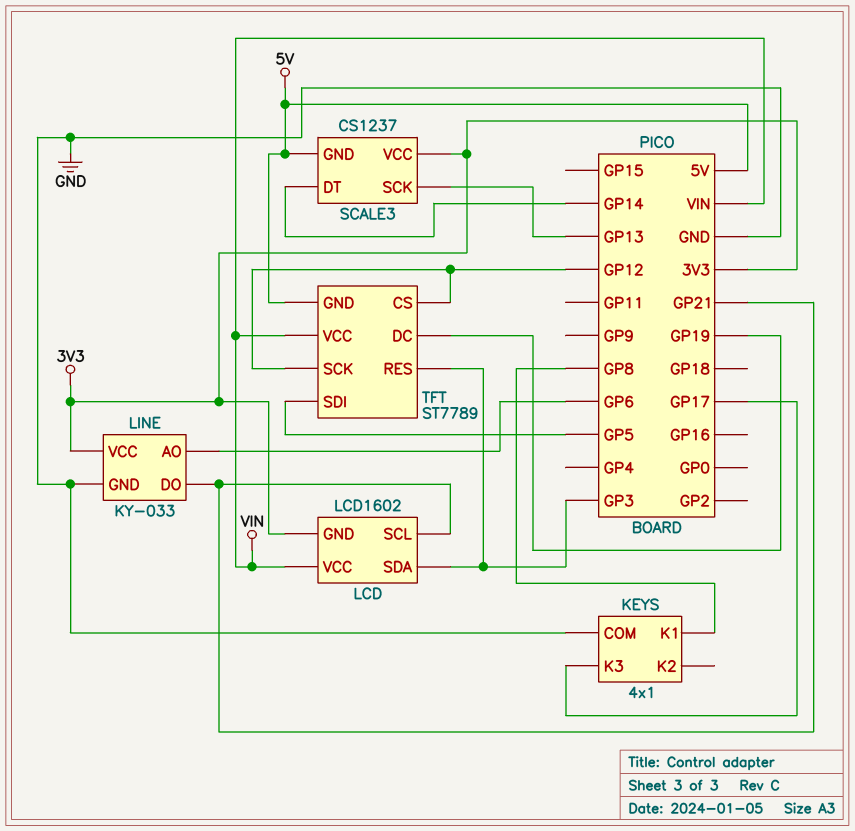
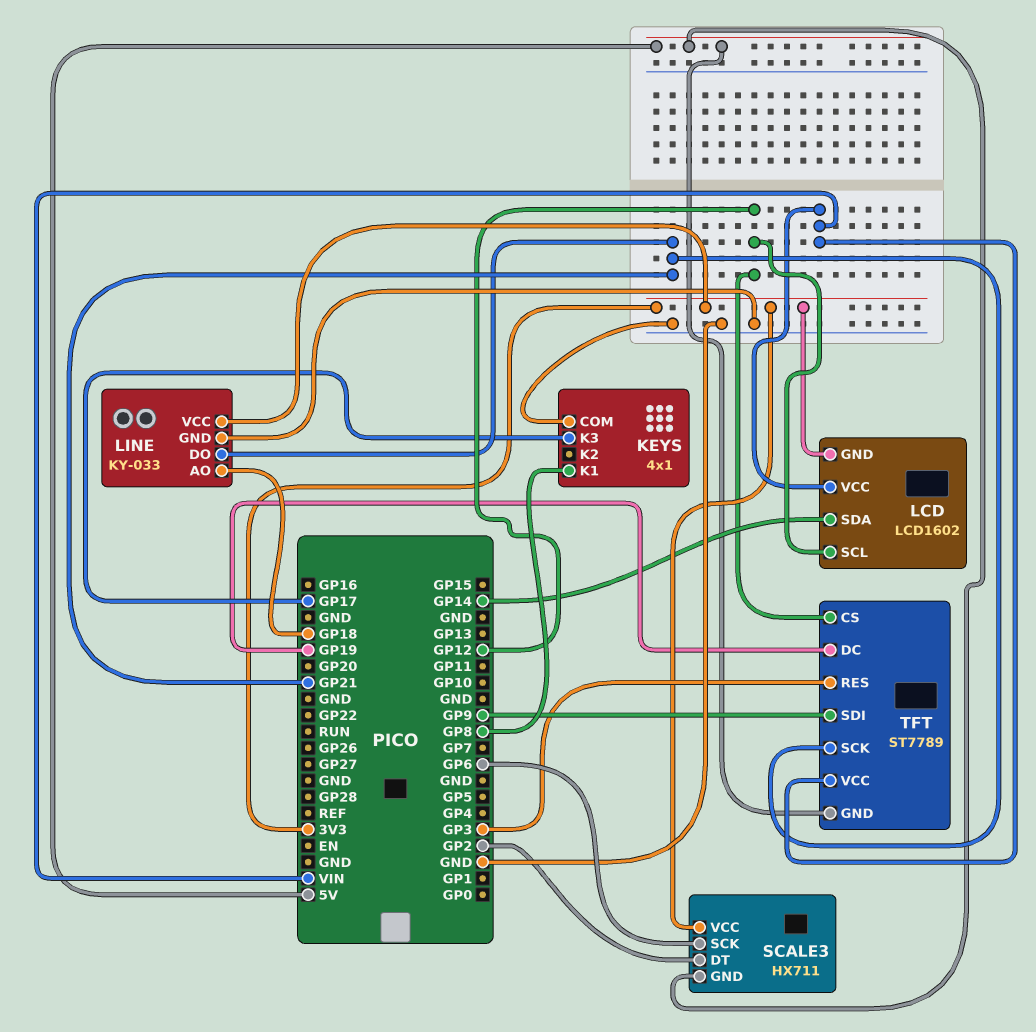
LCD pin SCL: GP21 -> GP12
LCD pin SDA: GP3 -> GP14
LINE pin AO: GP6 -> GP18
SCALE3: CS1237 -> HX711
SCALE3 pin DT: GP14 -> GP2
SCALE3 pin SCK: GP13 -> GP6
TFT pin SCK: GP12 -> GP21
TFT pin SDI: GP5 -> GP9

